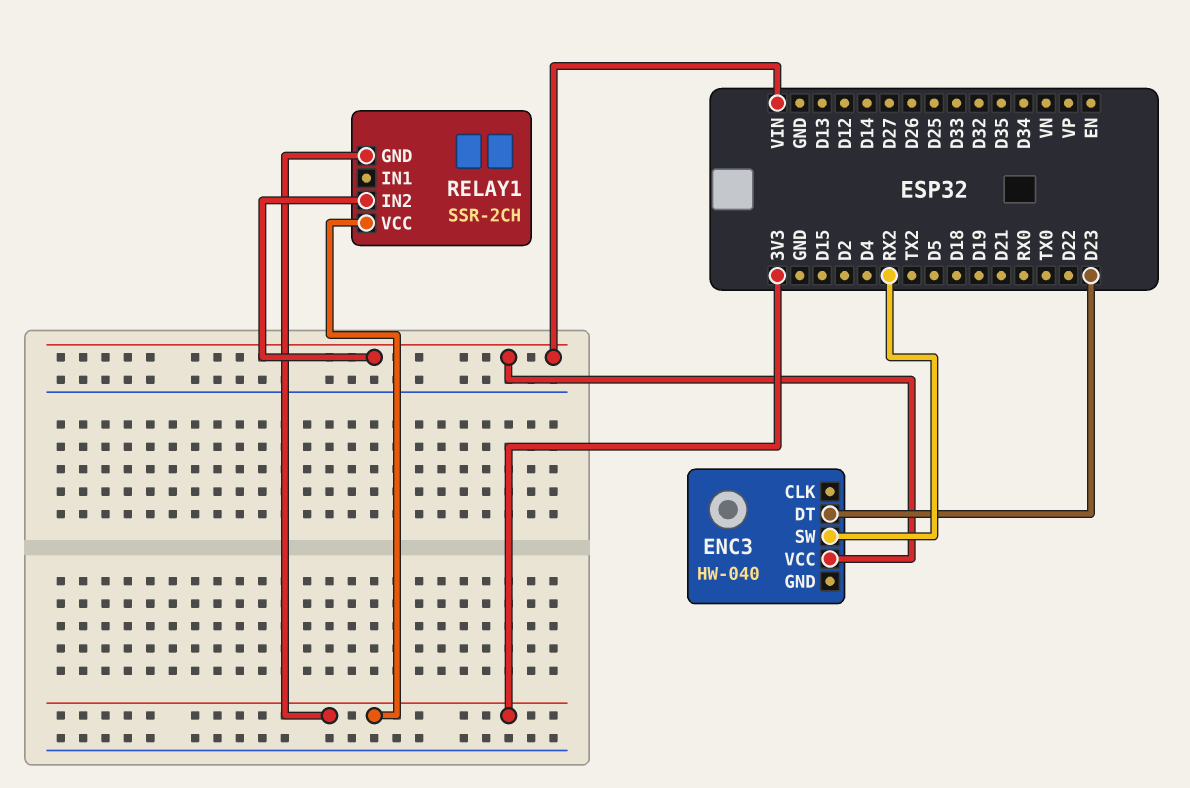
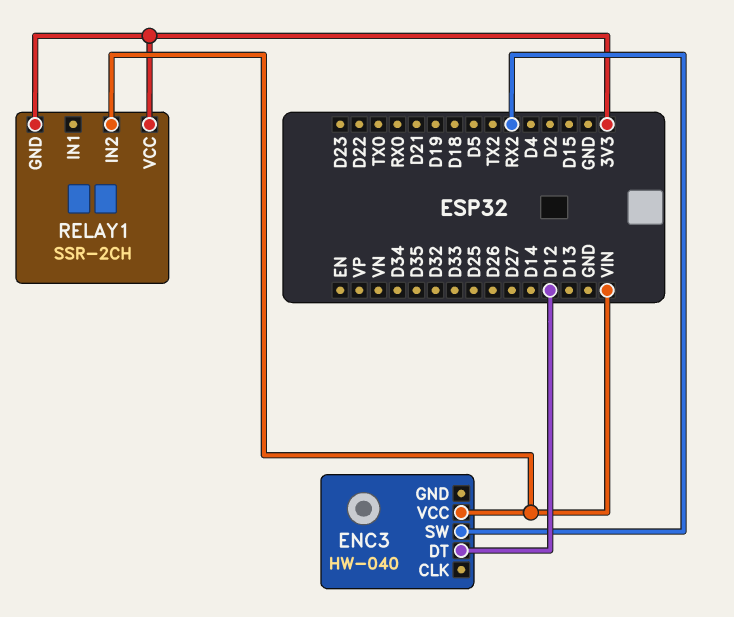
ENC3 pin DT: D23 -> D12

